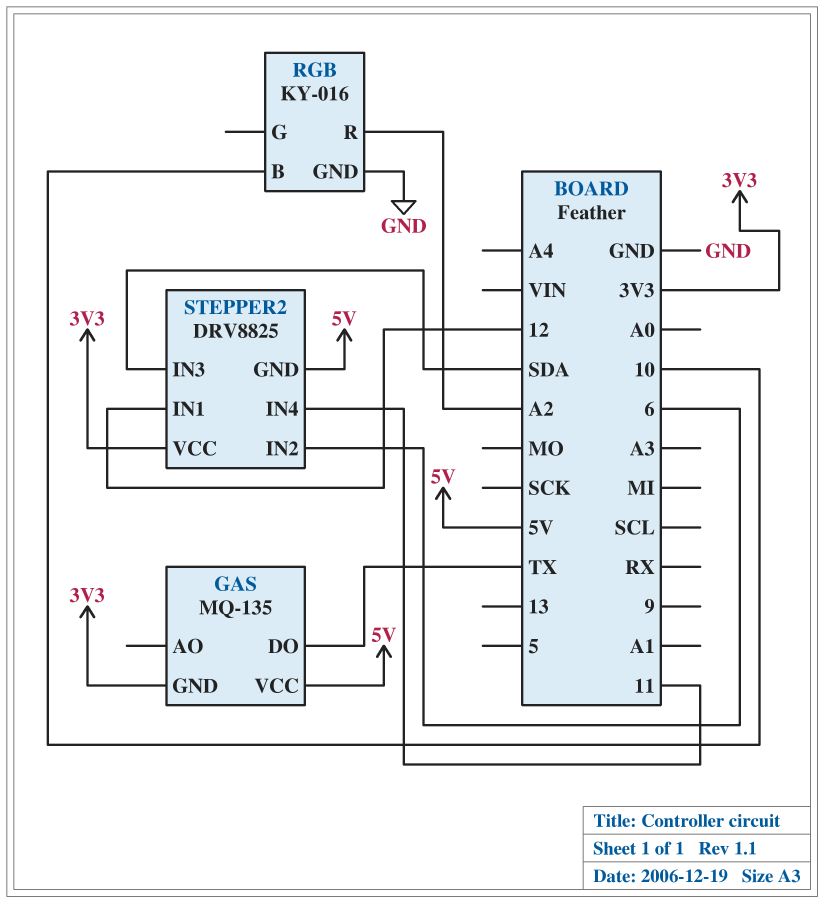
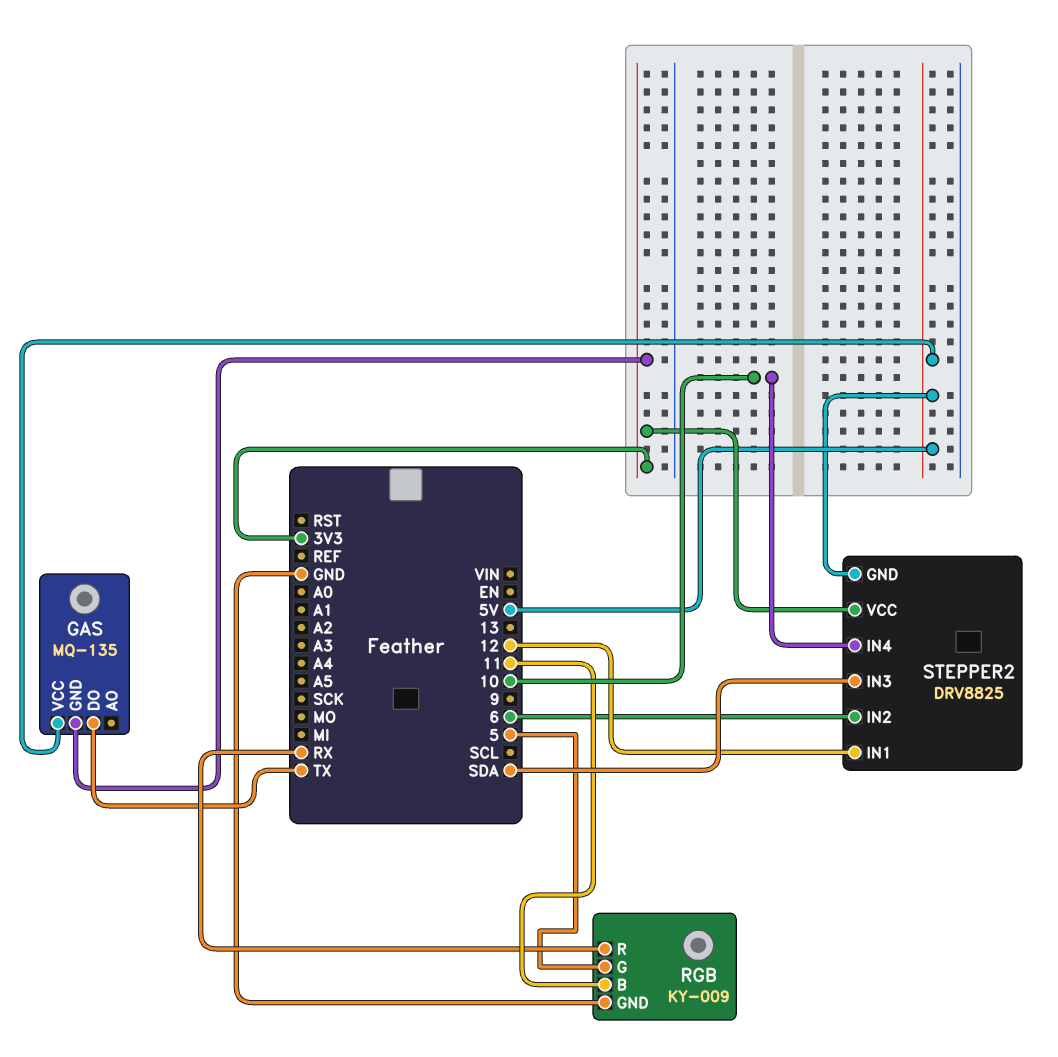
RGB: KY-016 -> KY-009
RGB pin B: 10 -> 11
RGB pin G: none -> 5
RGB pin R: A2 -> RX
STEPPER2 pin IN4: 11 -> 10

